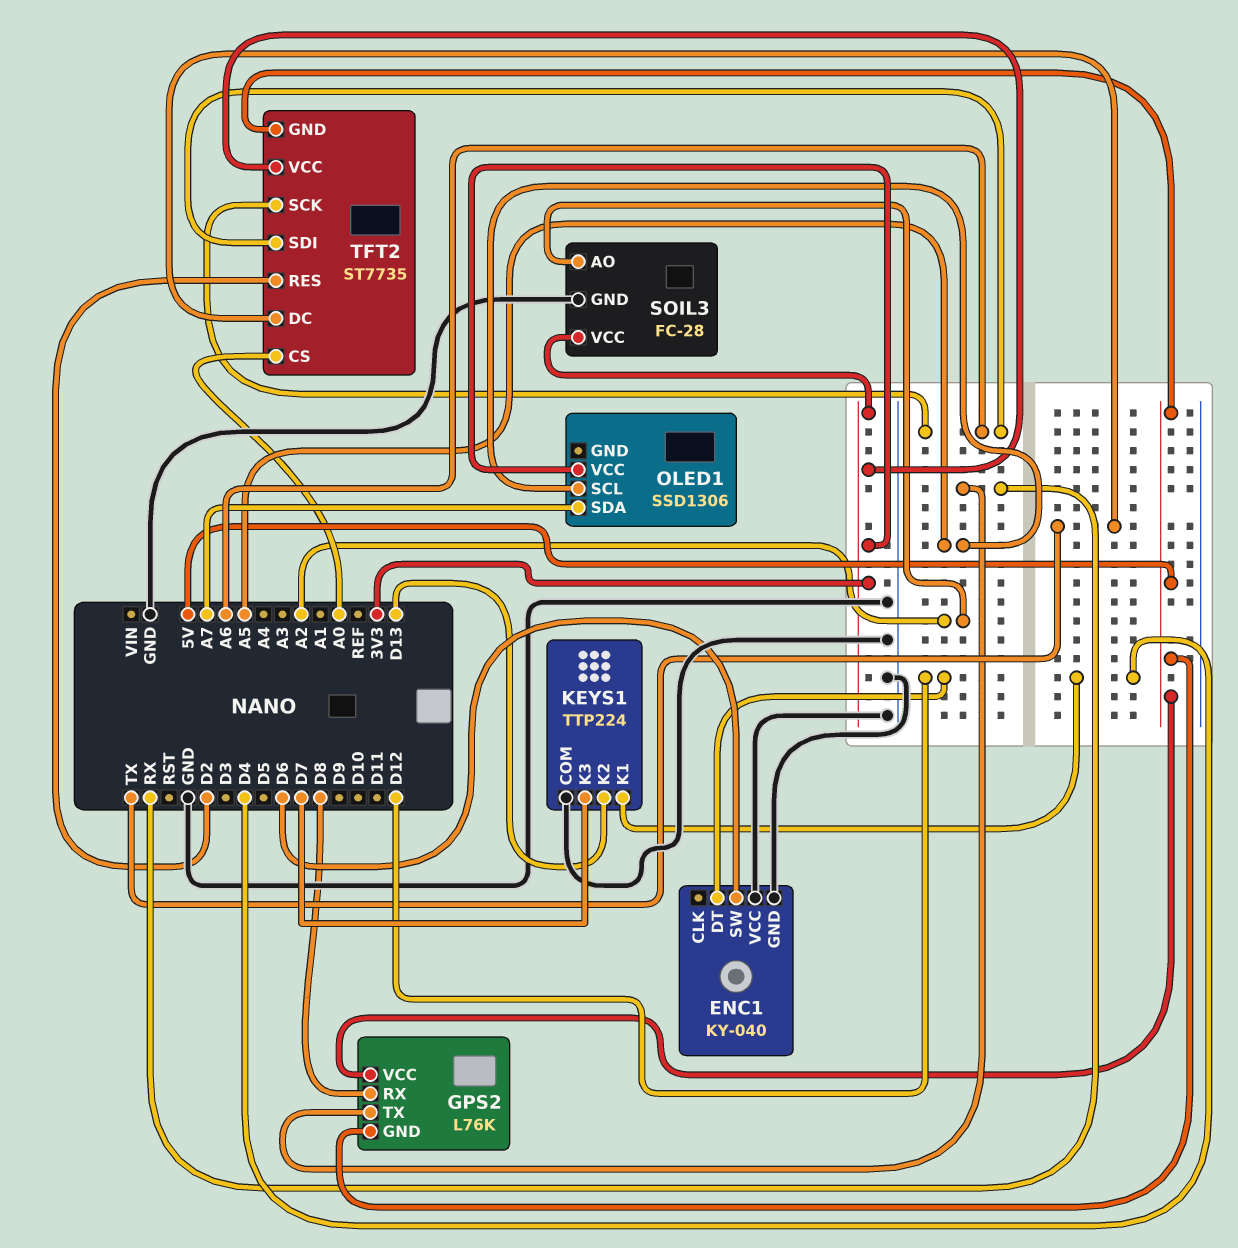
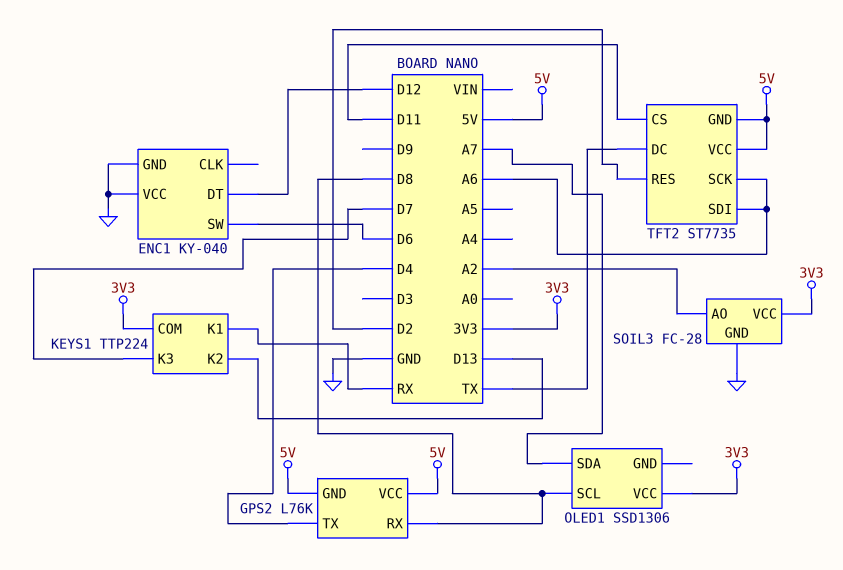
GPS2 pin TX: RX -> D4
KEYS1 pin COM: GND -> 3V3
KEYS1 pin K1: D4 -> RX
OLED1 pin SCL: A5 -> D8
TFT2 pin CS: A0 -> D11
TFT2 pin VCC: 3V3 -> 5V

